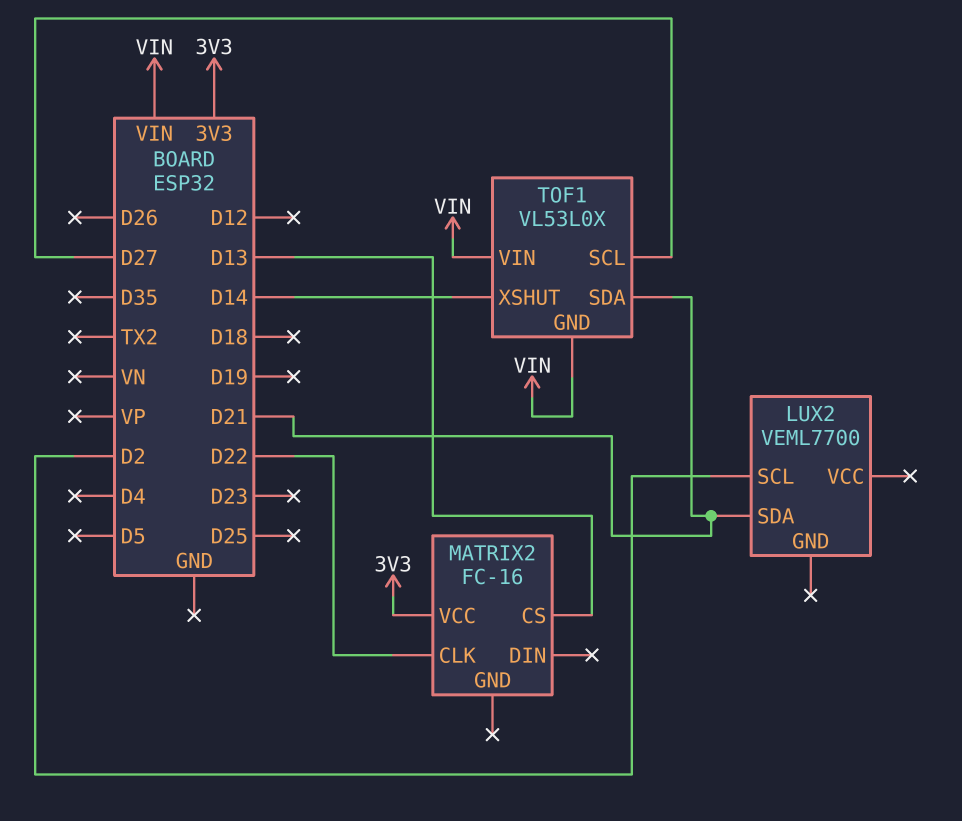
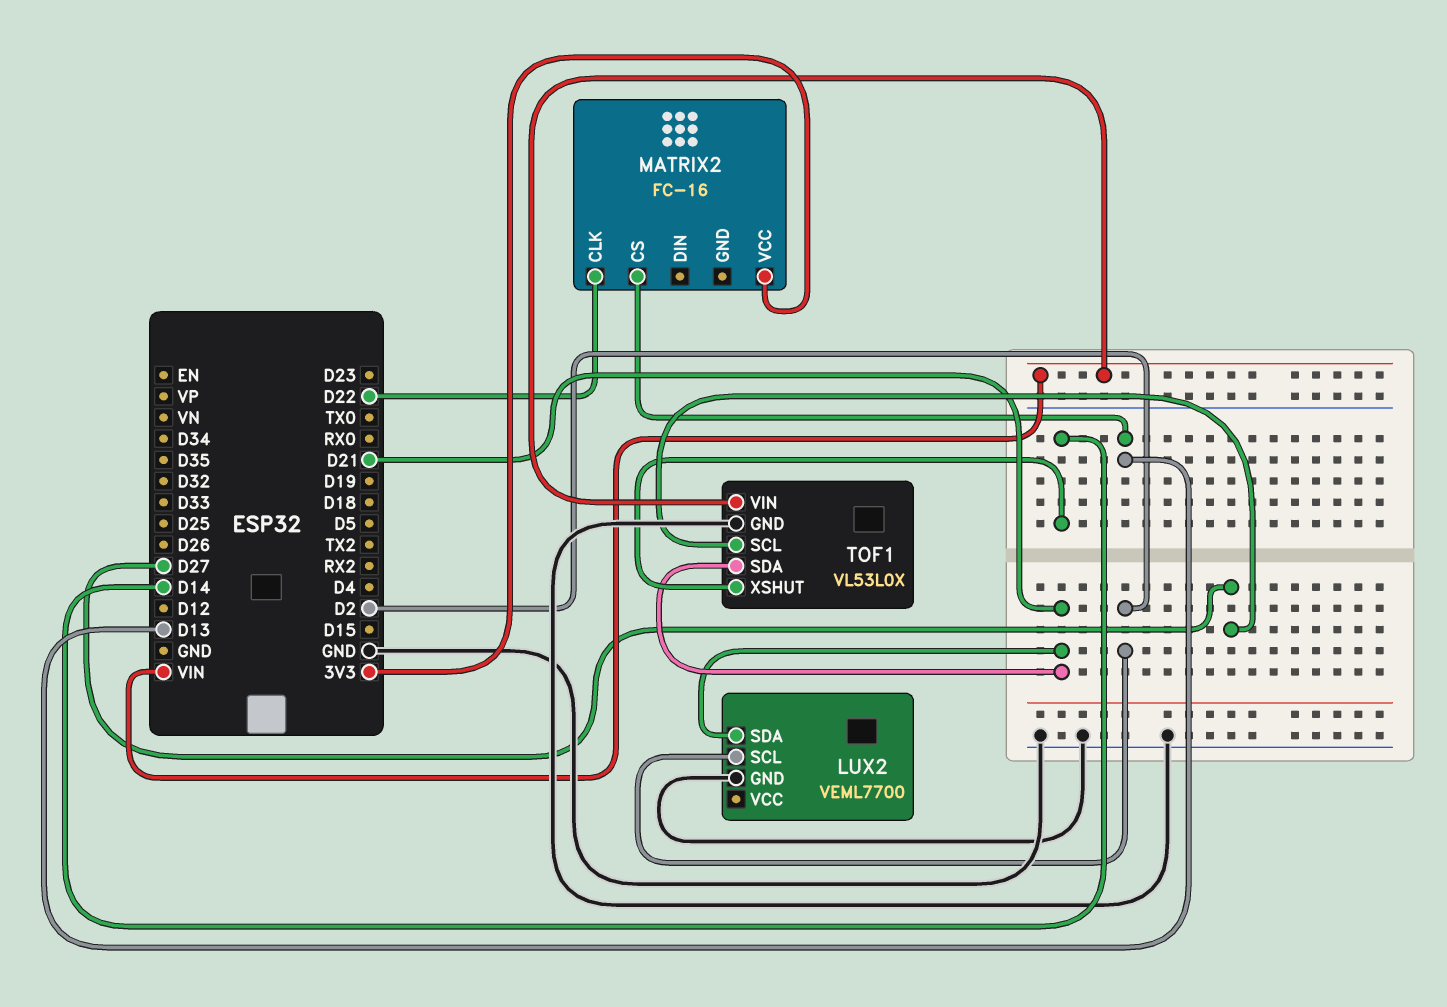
LUX2 pin GND: none -> GND
TOF1 pin GND: VIN -> GND

